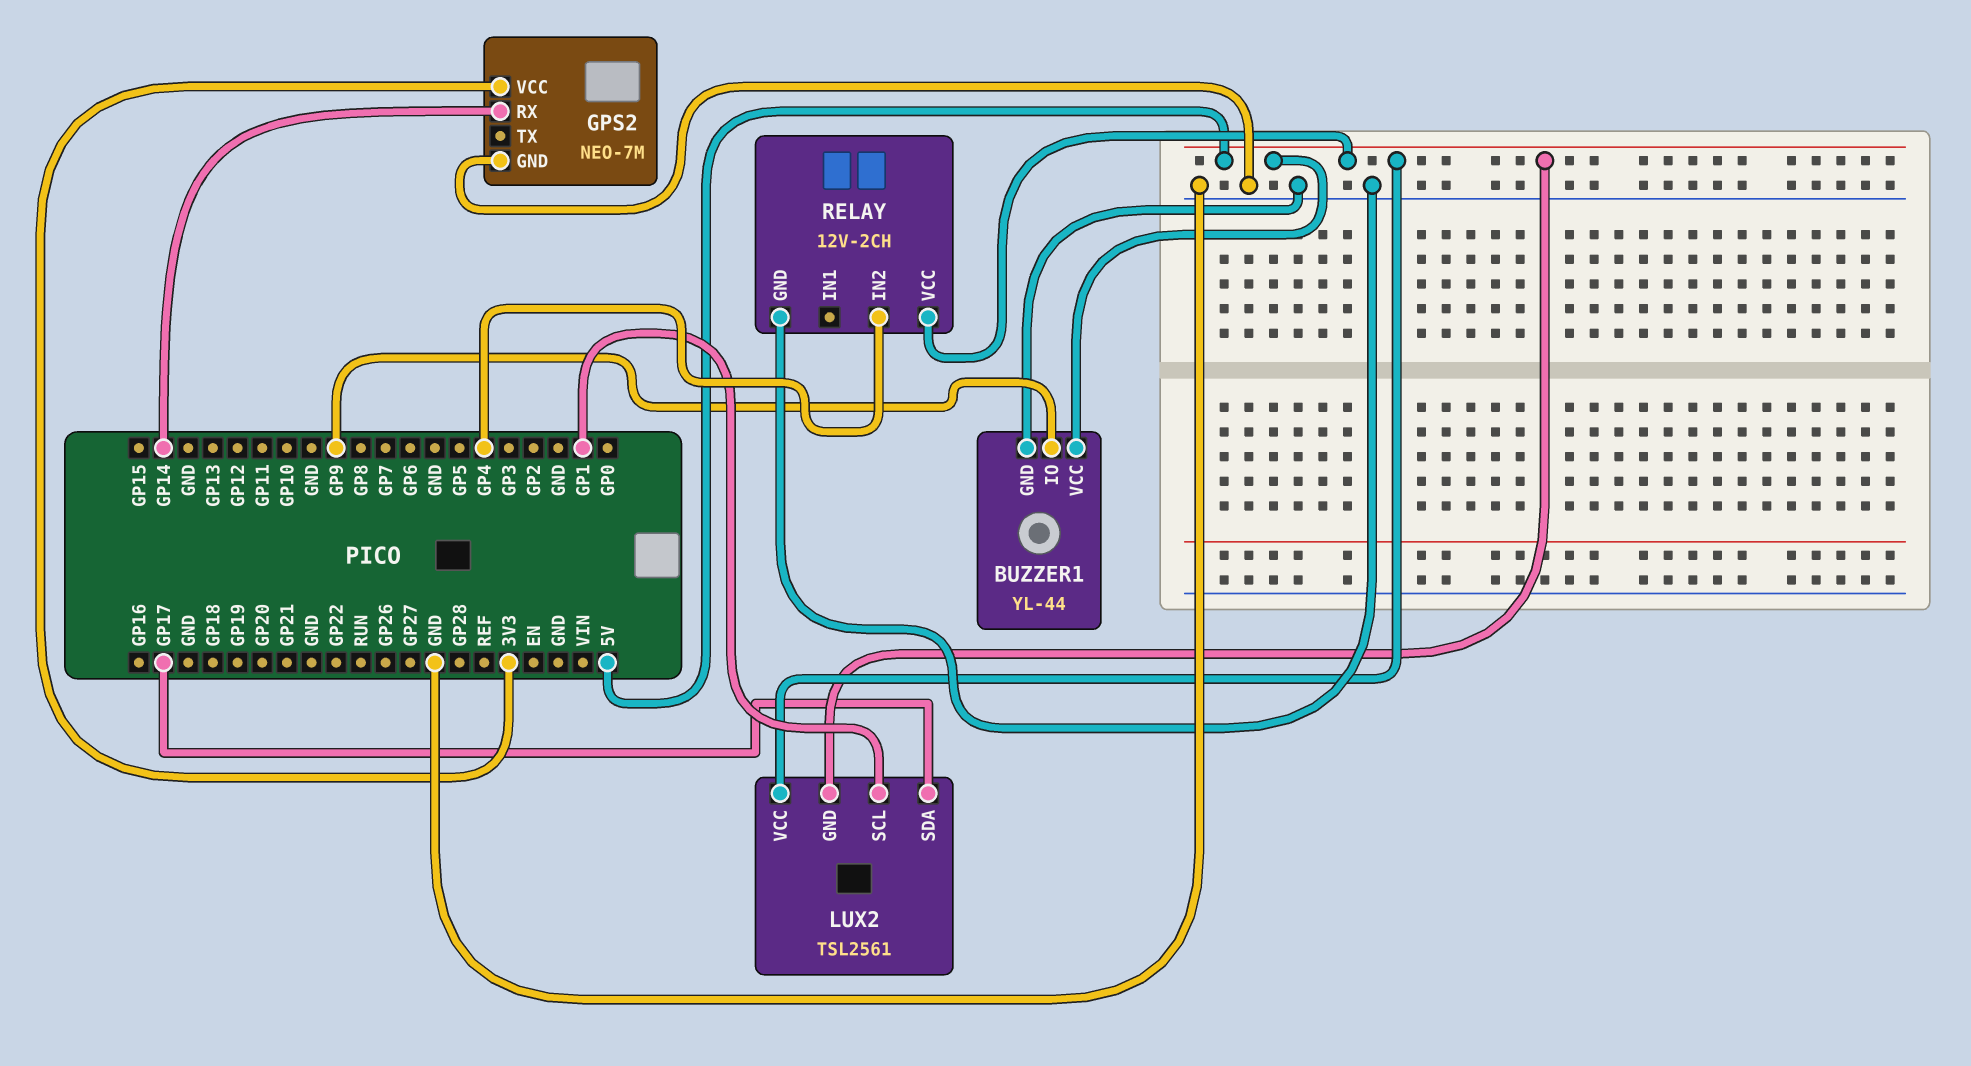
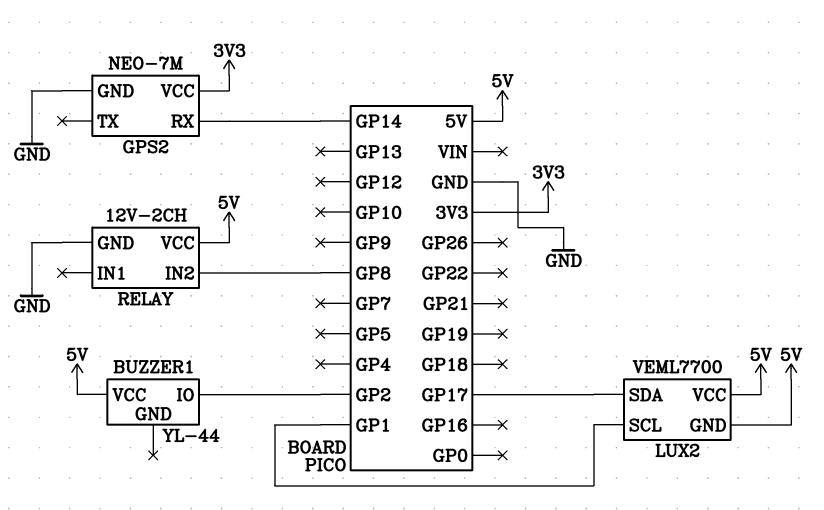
BUZZER1 pin GND: GND -> none
BUZZER1 pin IO: GP9 -> GP2
LUX2: TSL2561 -> VEML7700
RELAY pin IN2: GP4 -> GP8

